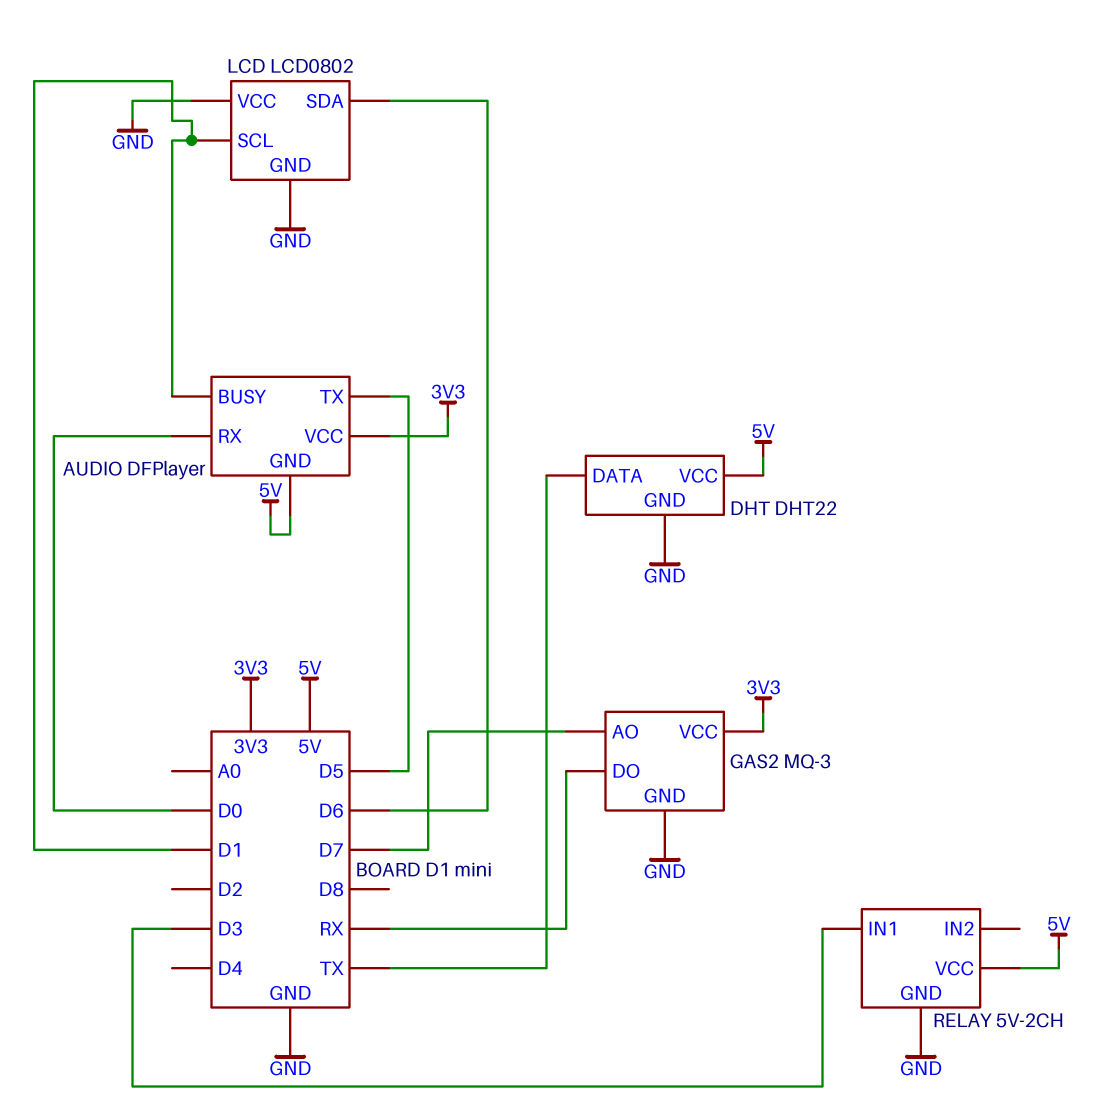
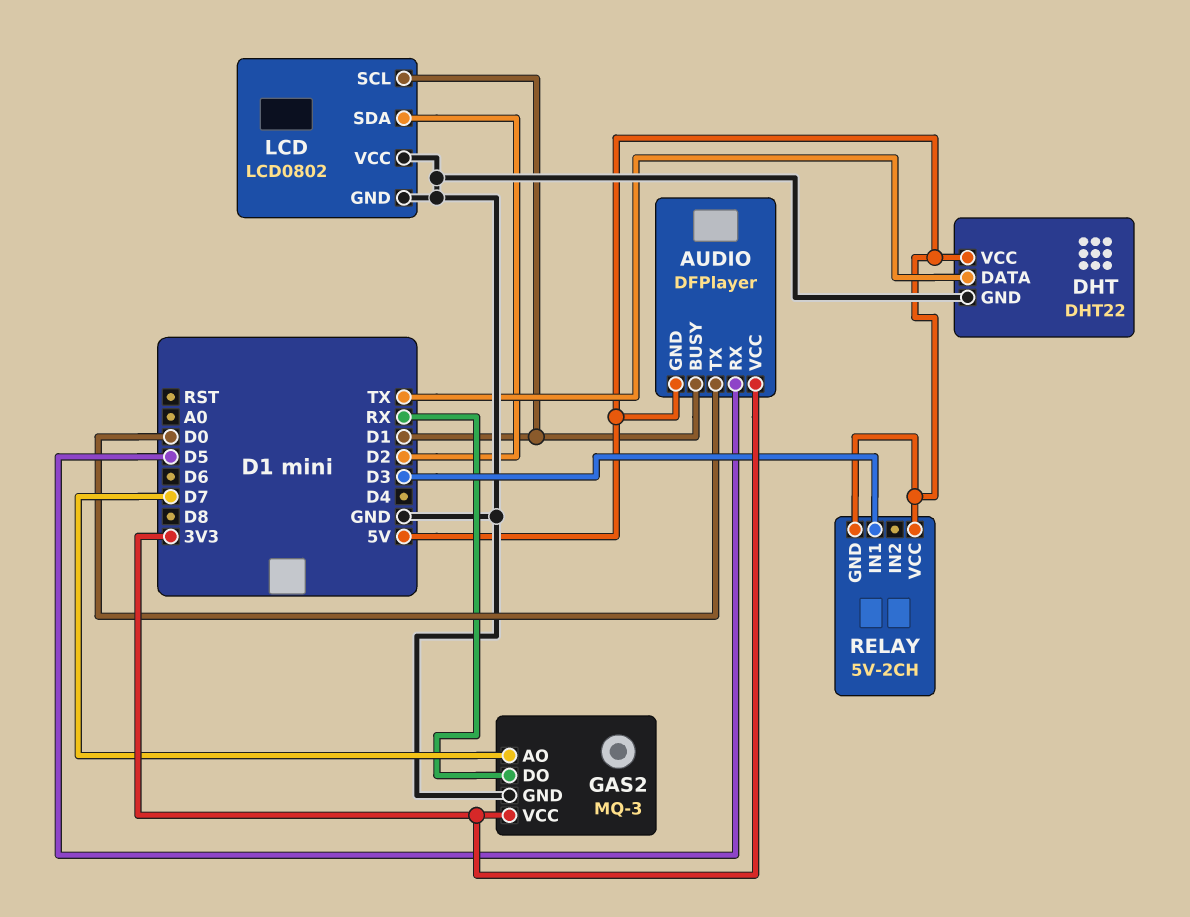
AUDIO pin RX: D0 -> D5
AUDIO pin TX: D5 -> D0
LCD pin SDA: D6 -> D2
RELAY pin GND: GND -> 5V

